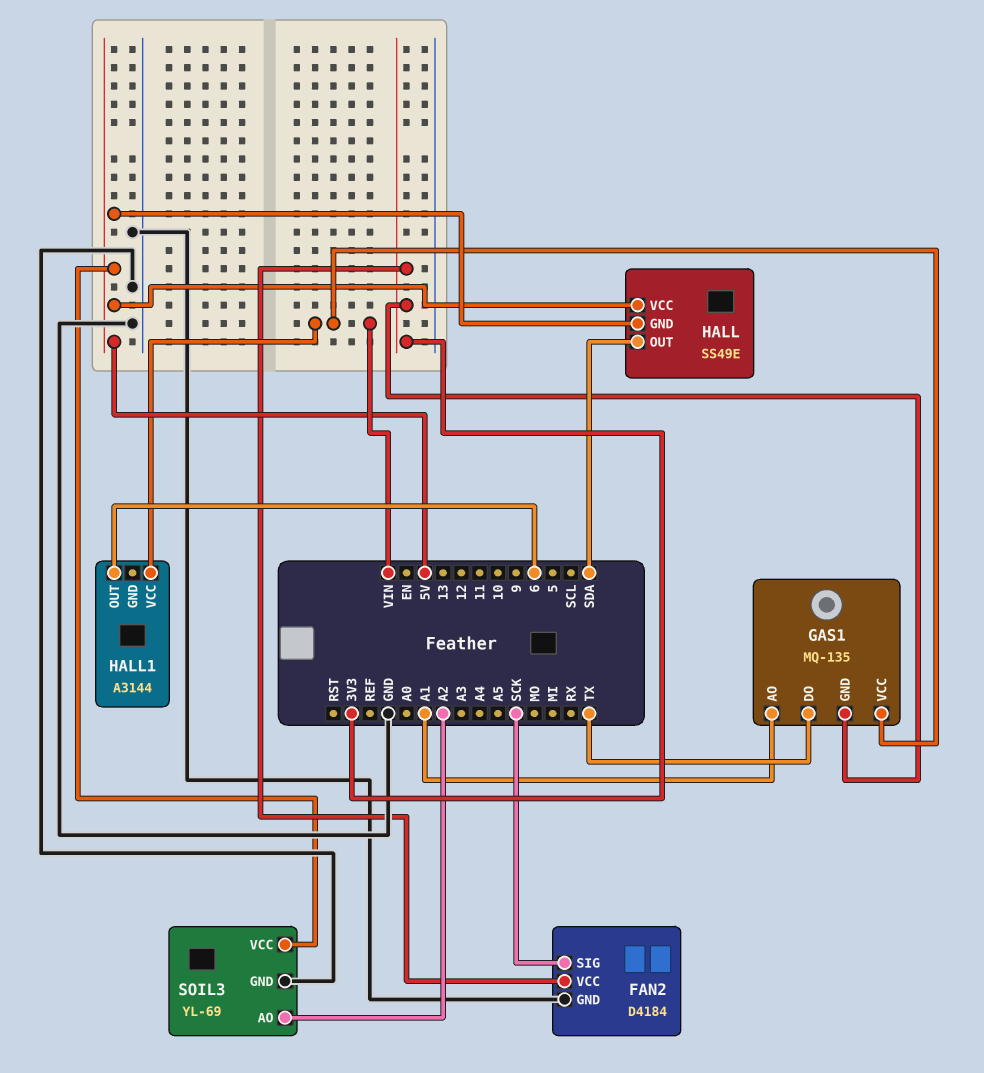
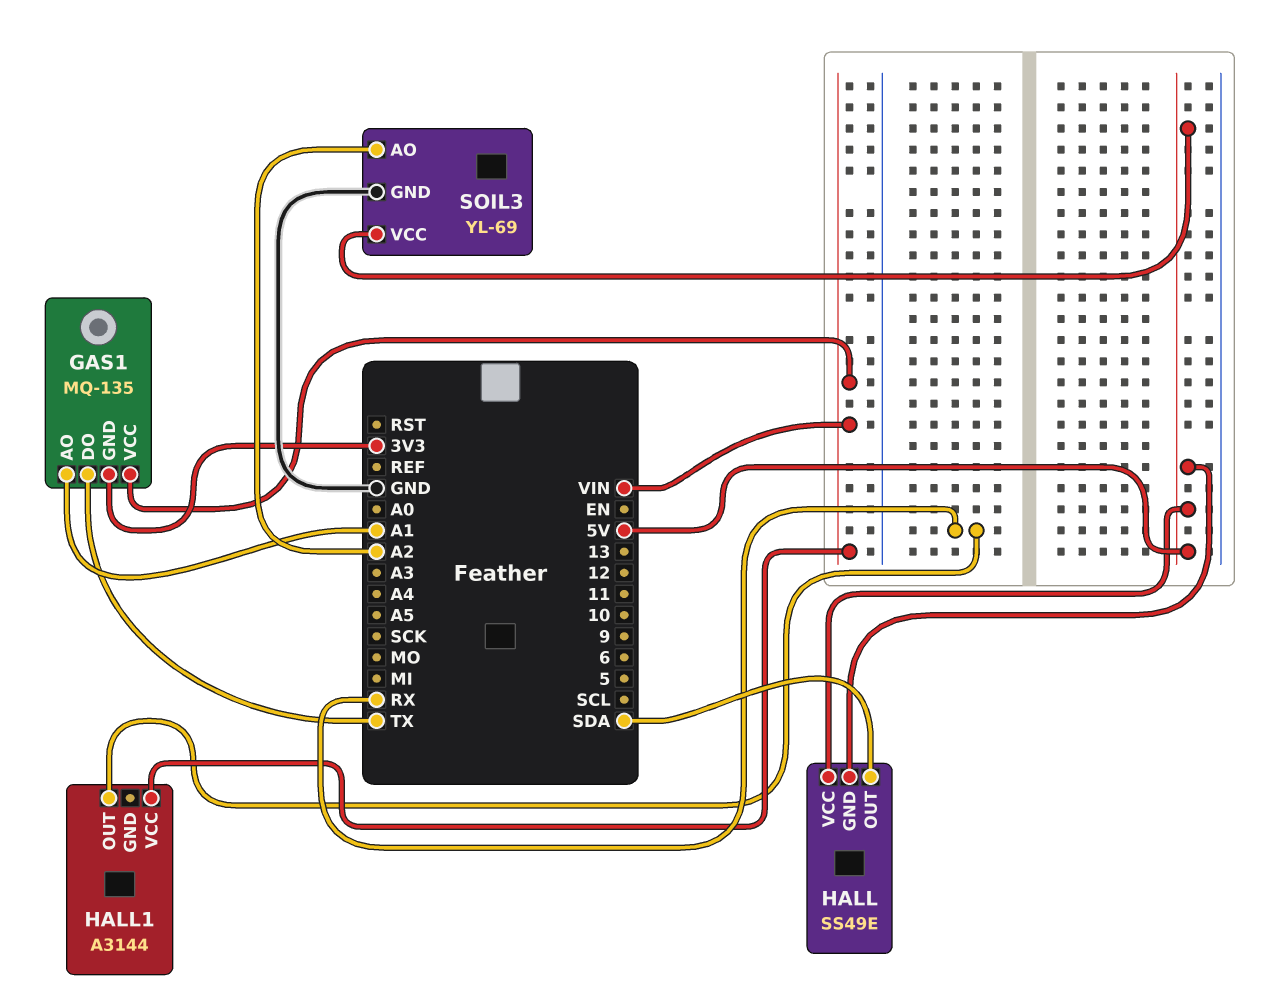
FAN2: D4184 -> none
FAN2 pin GND: GND -> none
FAN2 pin SIG: SCK -> none
FAN2 pin VCC: 3V3 -> none
HALL1 pin OUT: 6 -> RX

